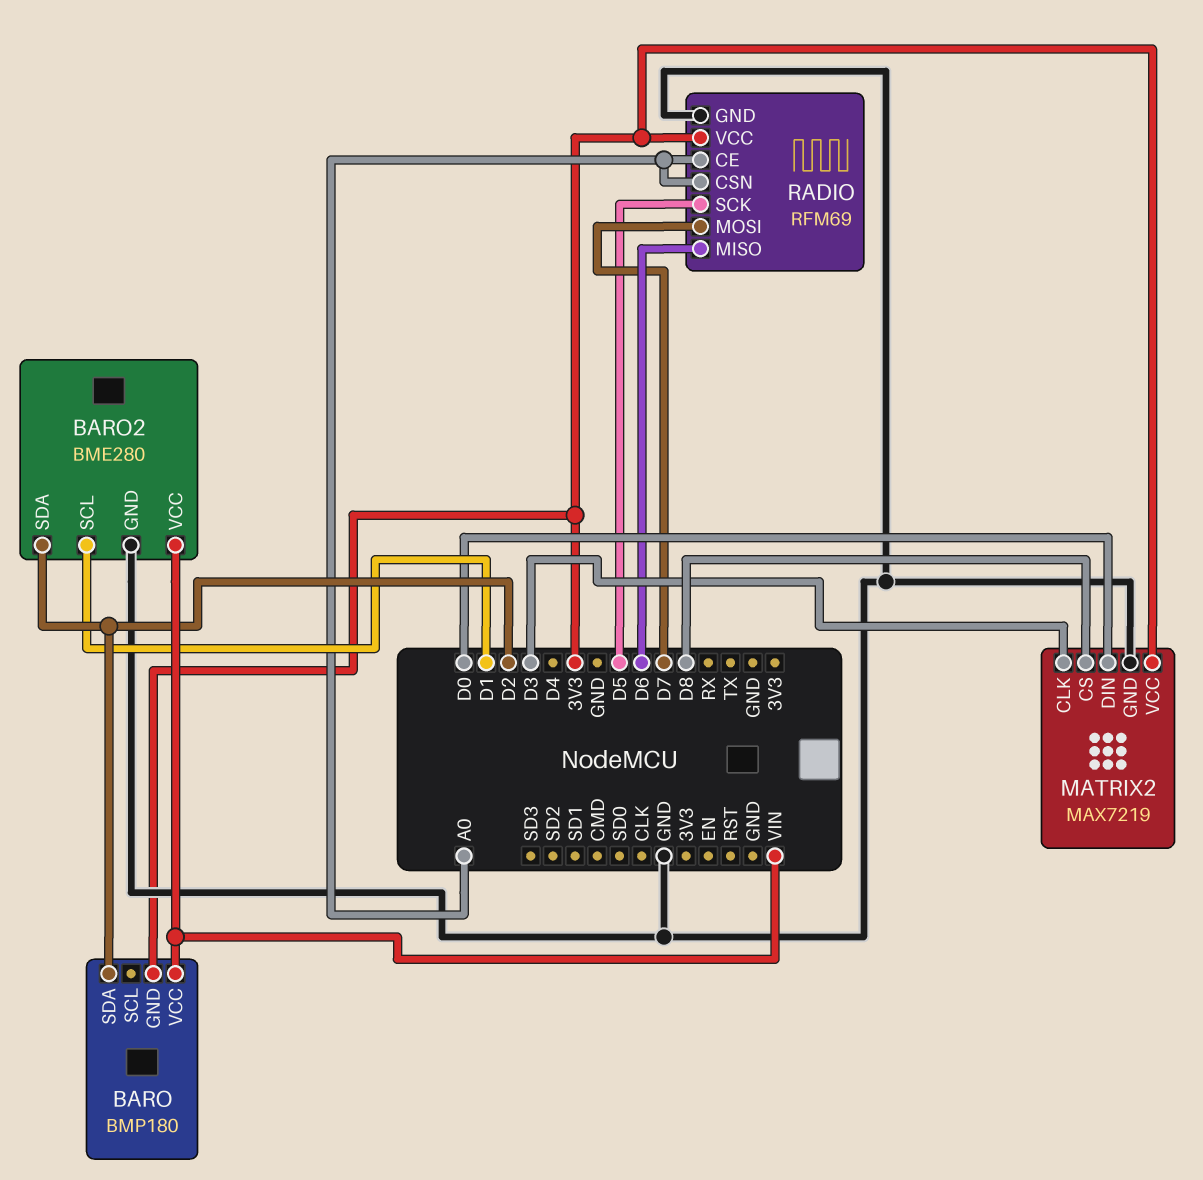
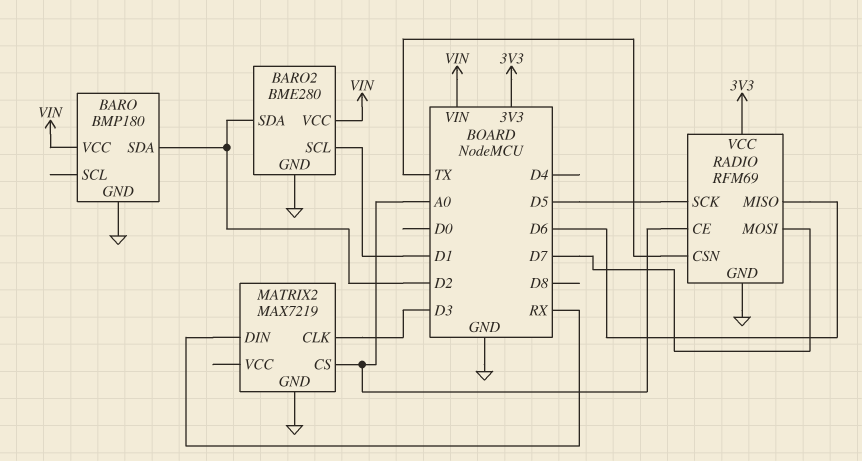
BARO pin GND: 3V3 -> GND
MATRIX2 pin CS: D8 -> A0
MATRIX2 pin DIN: D0 -> RX
MATRIX2 pin VCC: 3V3 -> none
RADIO pin CSN: A0 -> TX

